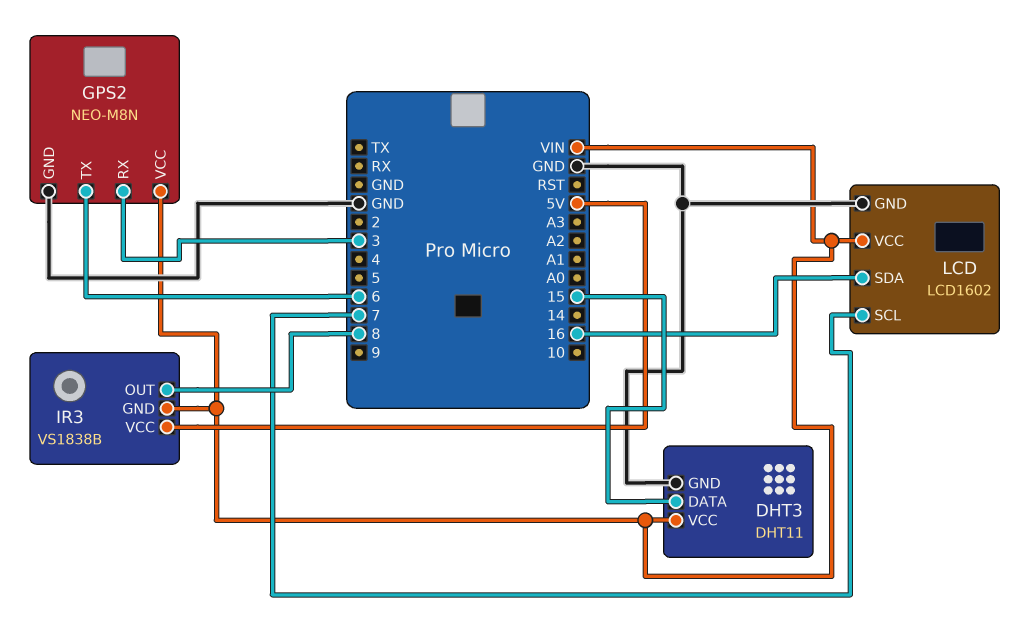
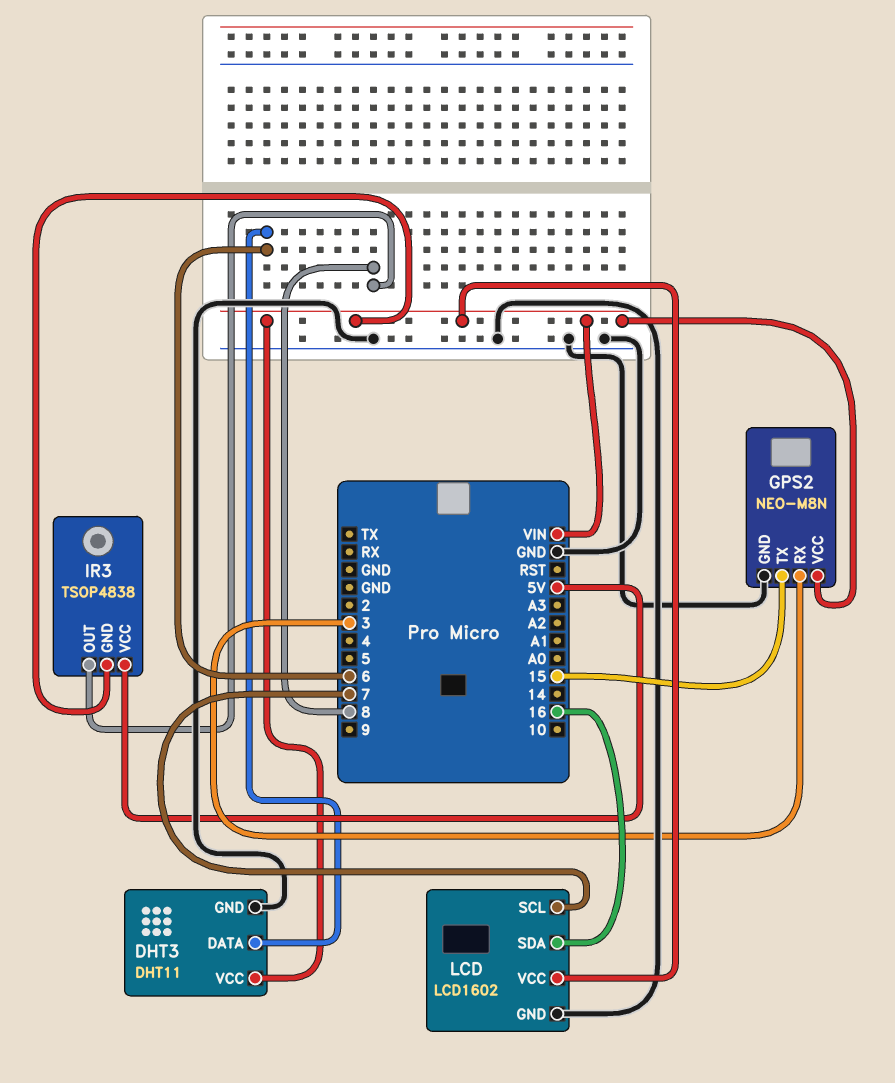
DHT3 pin DATA: 15 -> 6
GPS2 pin TX: 6 -> 15
IR3: VS1838B -> TSOP4838

